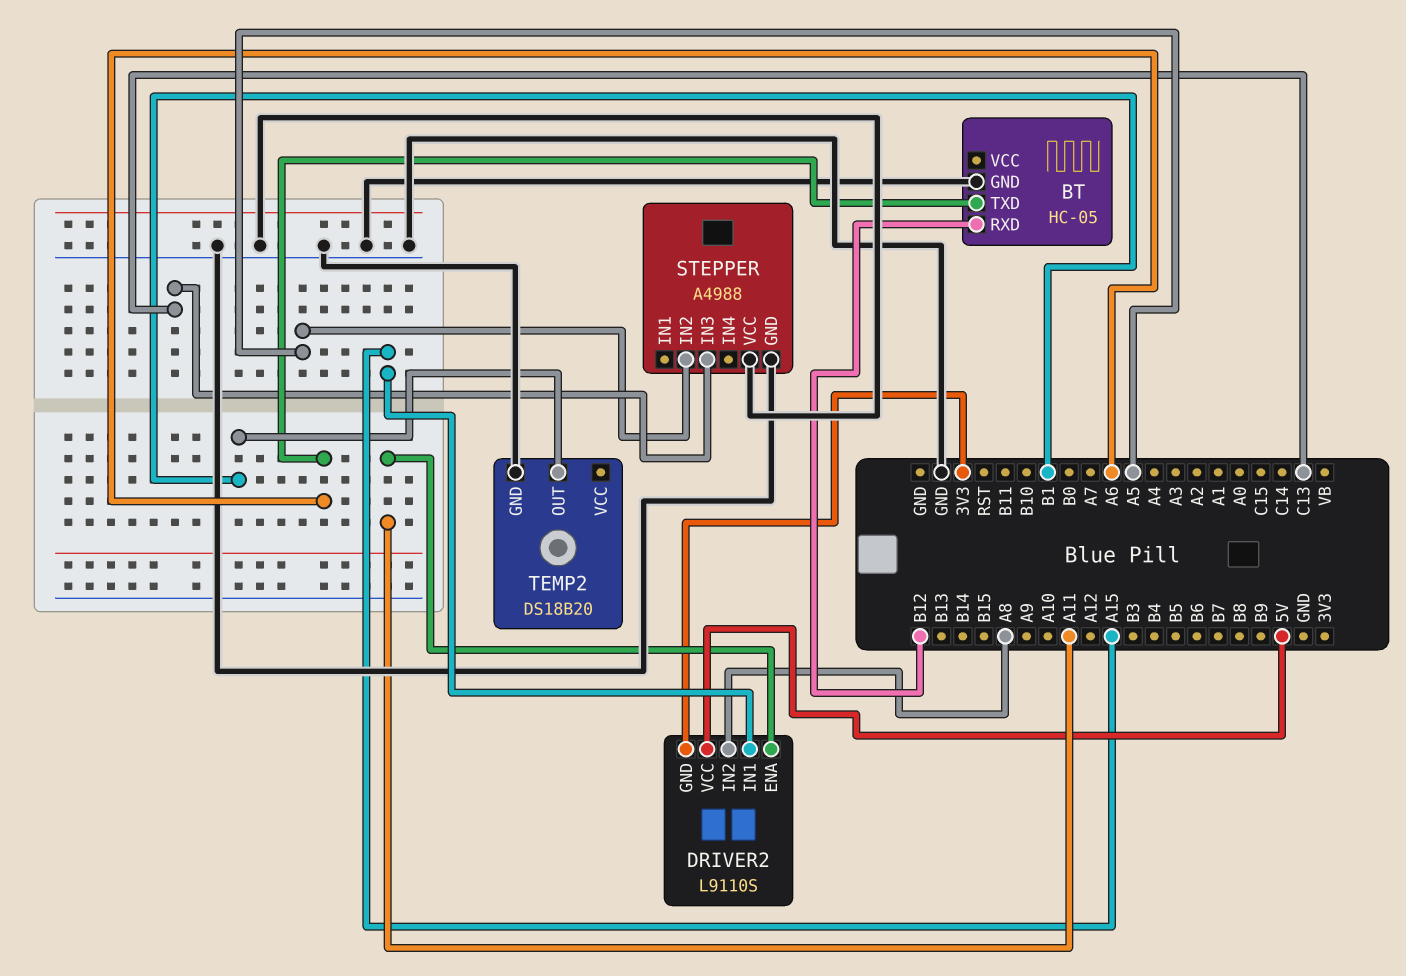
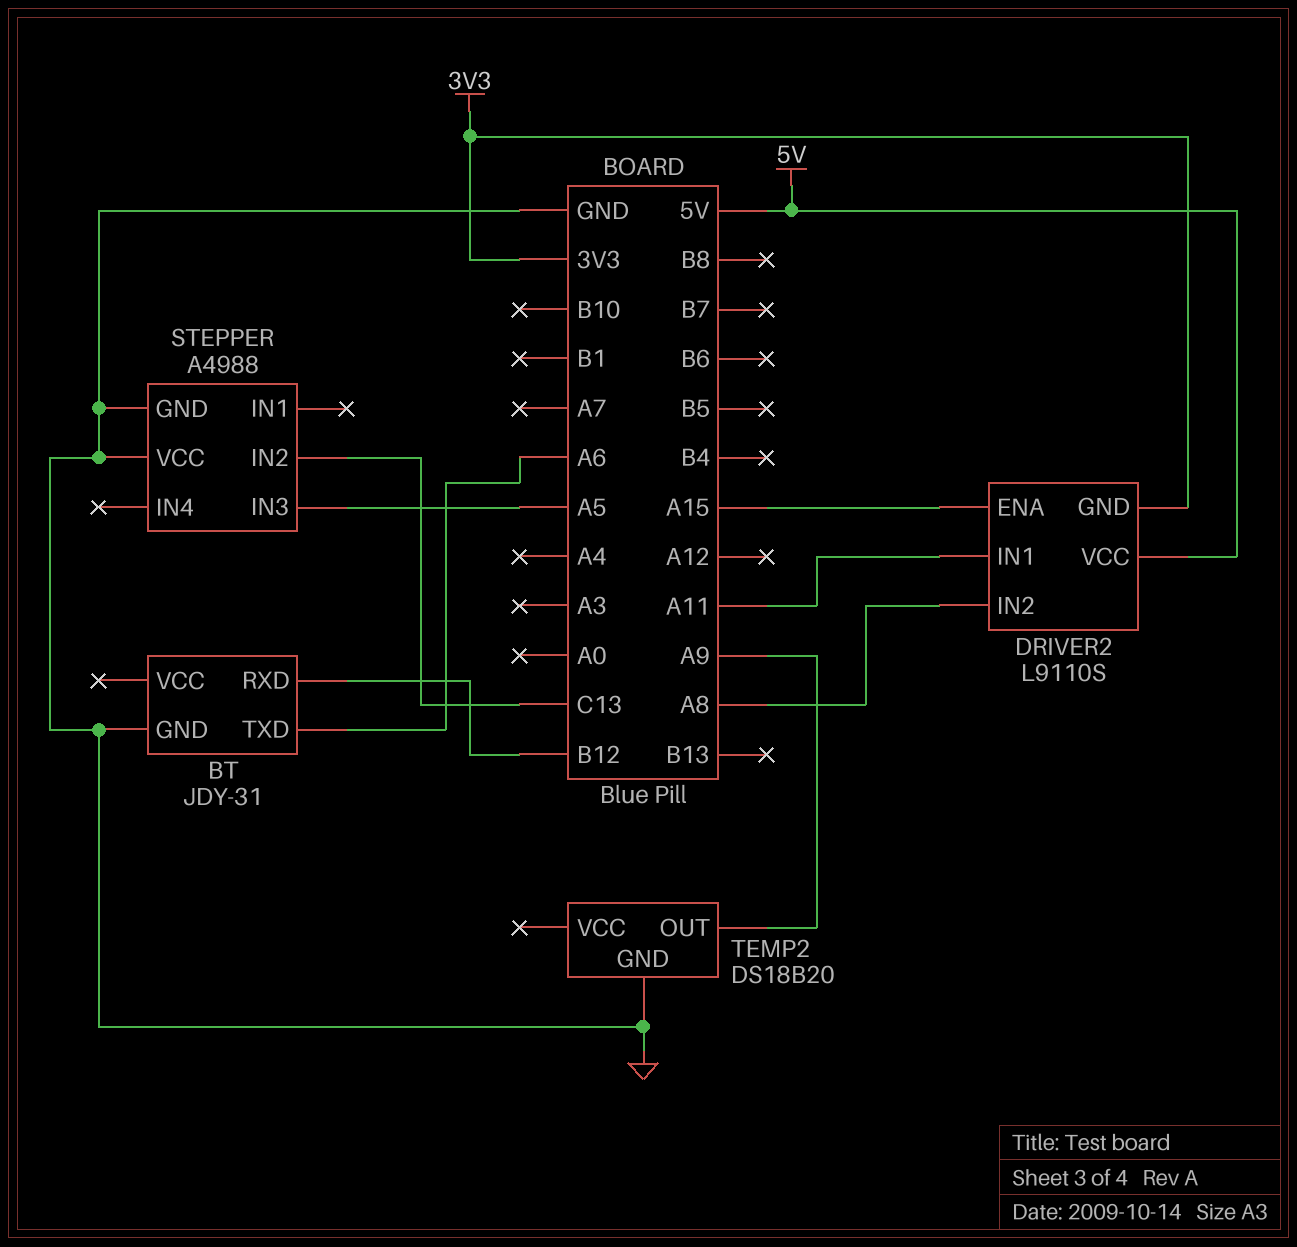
BT: HC-05 -> JDY-31
DRIVER2 pin ENA: A11 -> A15
DRIVER2 pin IN1: A15 -> A11
STEPPER pin IN2: A5 -> C13
STEPPER pin IN3: C13 -> A5
TEMP2 pin OUT: B1 -> A9

